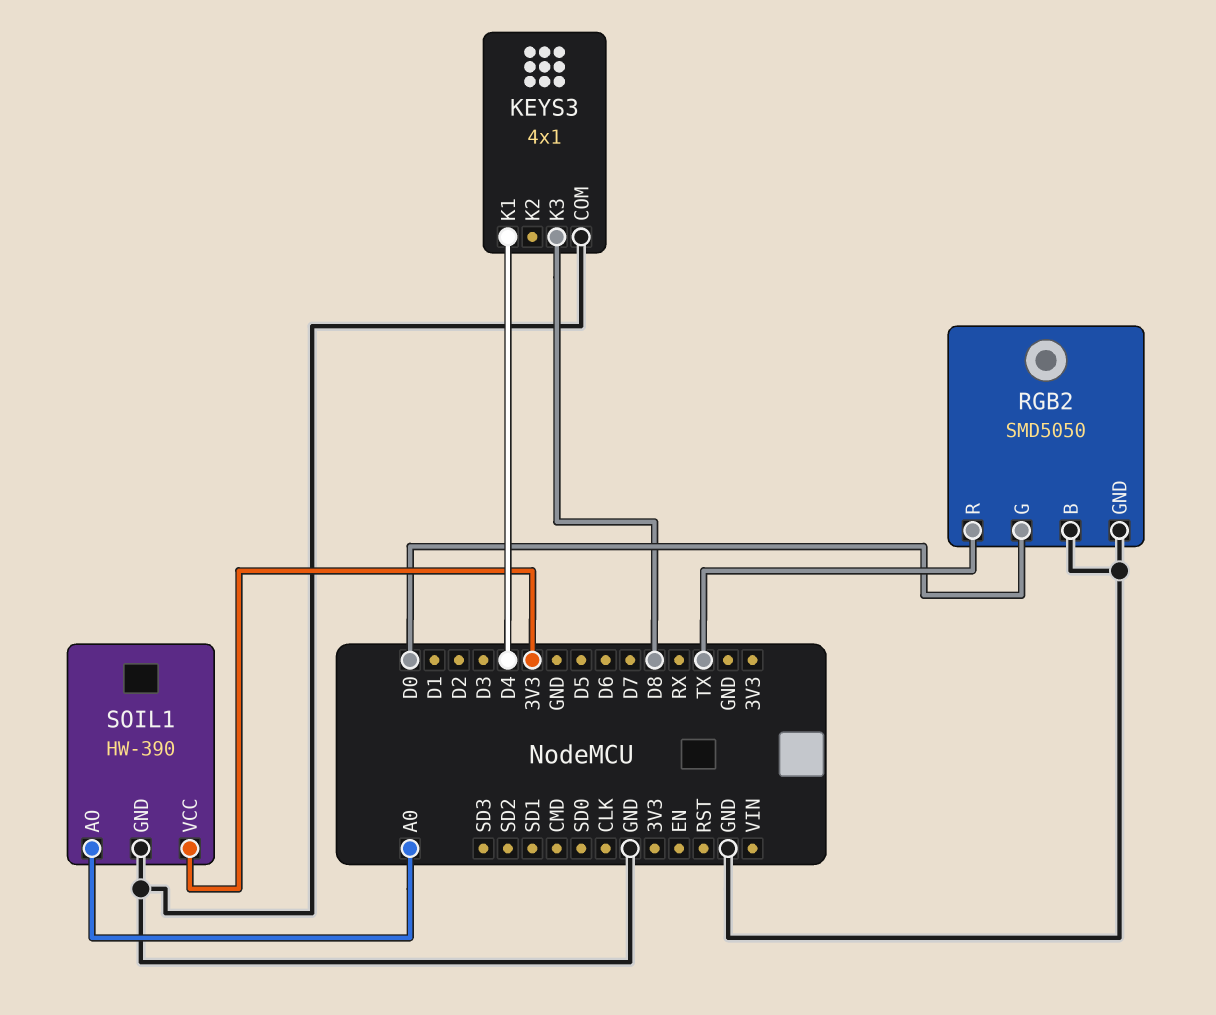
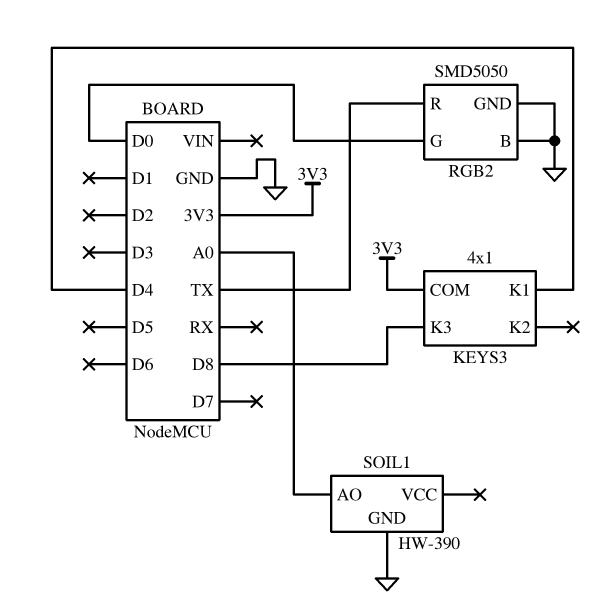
KEYS3 pin COM: GND -> 3V3
SOIL1 pin VCC: 3V3 -> none

